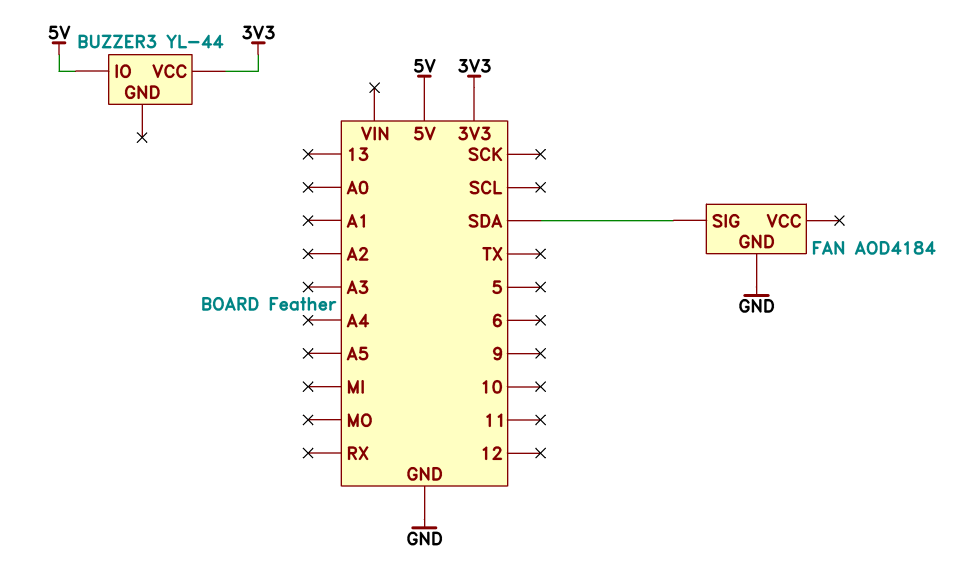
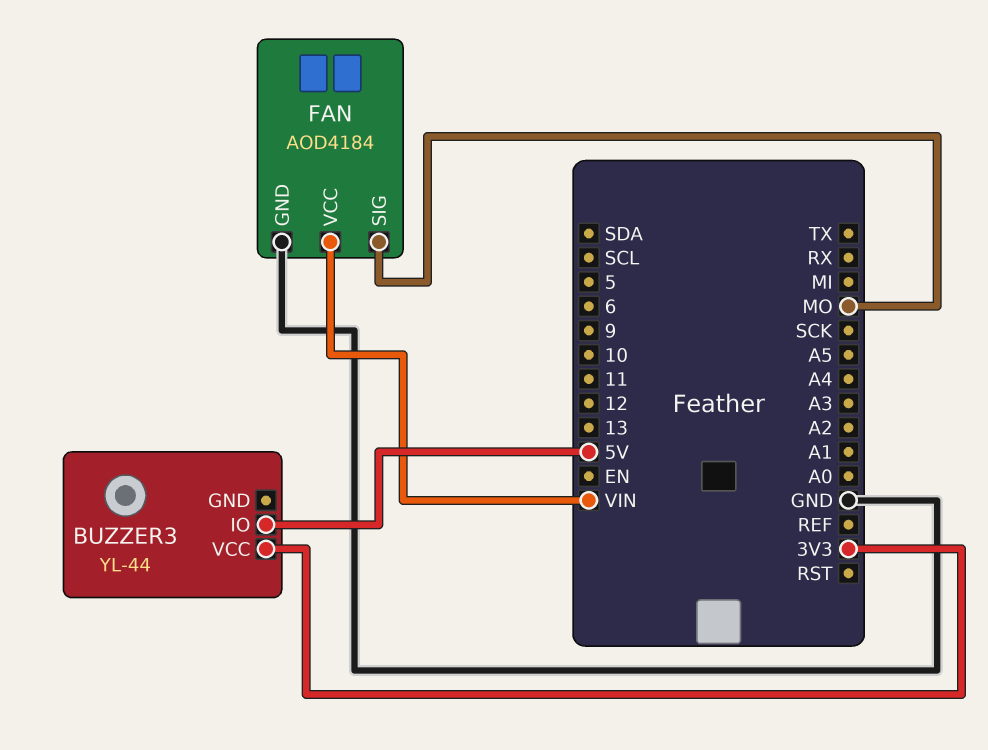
FAN pin SIG: SDA -> MO
FAN pin VCC: none -> VIN

